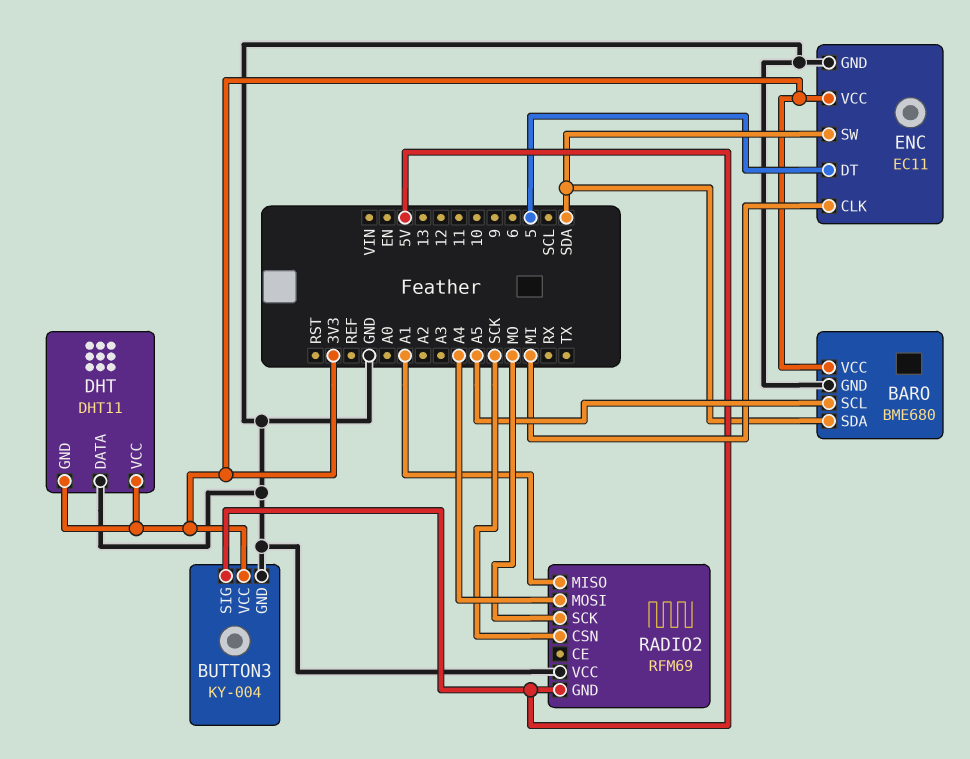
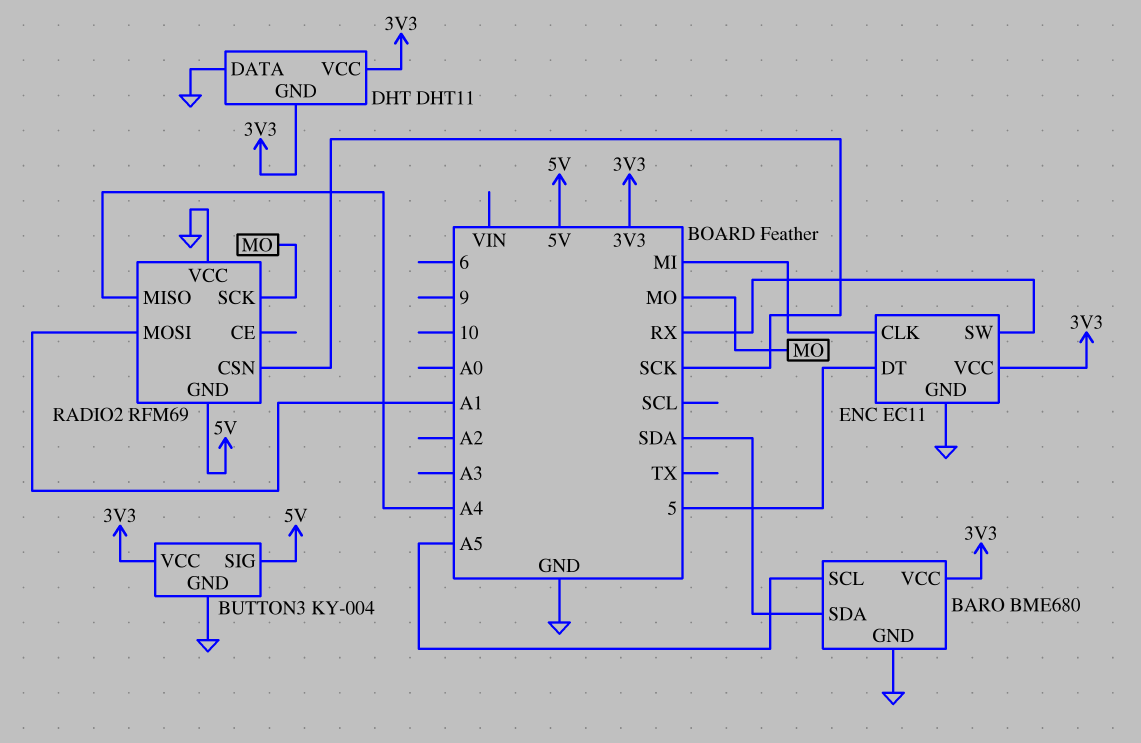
ENC pin SW: SDA -> RX
RADIO2 pin MISO: A1 -> A4
RADIO2 pin MOSI: A4 -> A1

